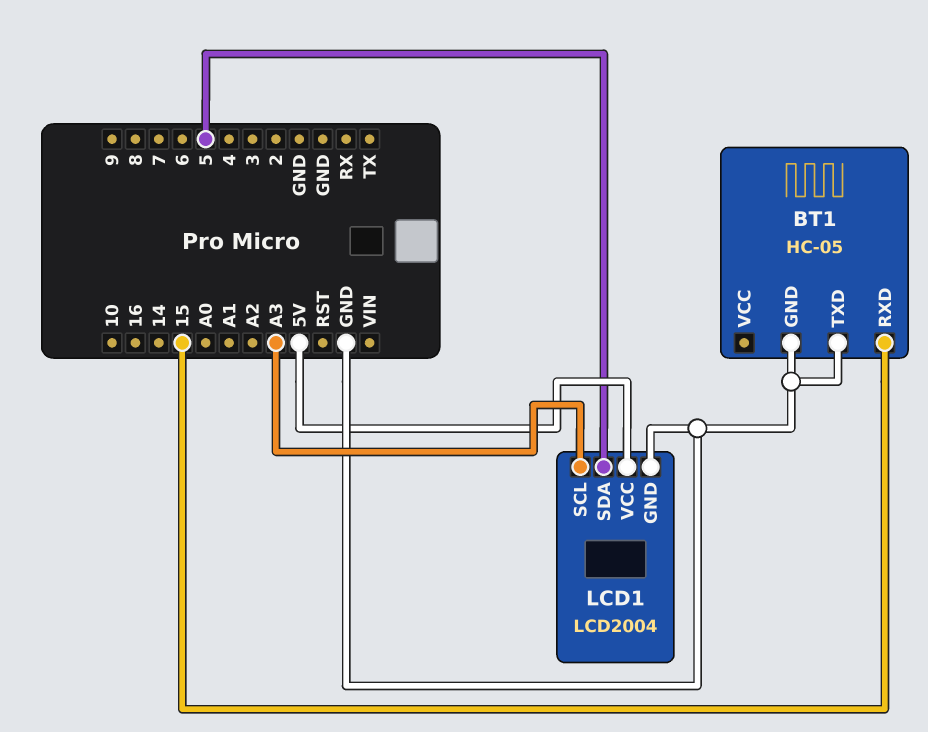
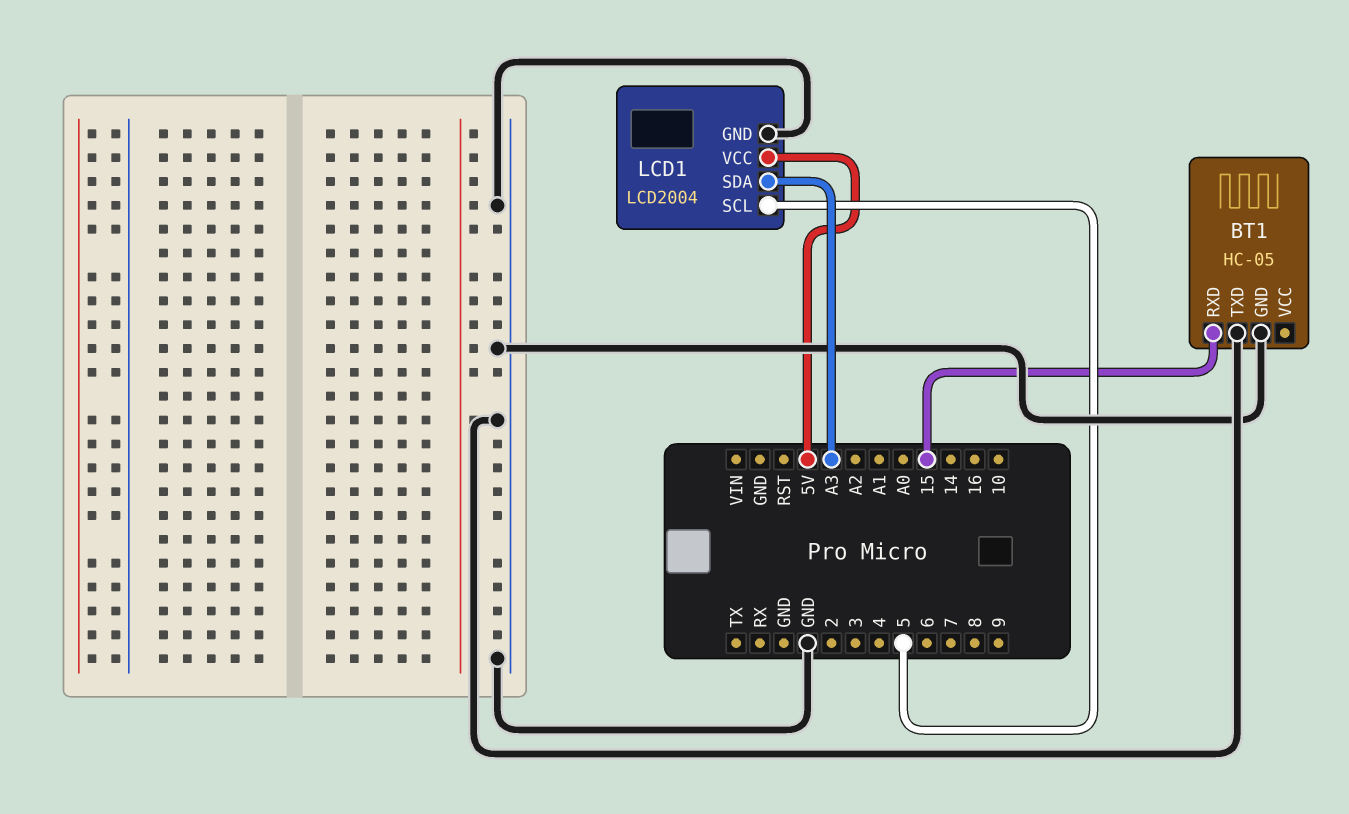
LCD1 pin SCL: A3 -> 5
LCD1 pin SDA: 5 -> A3

